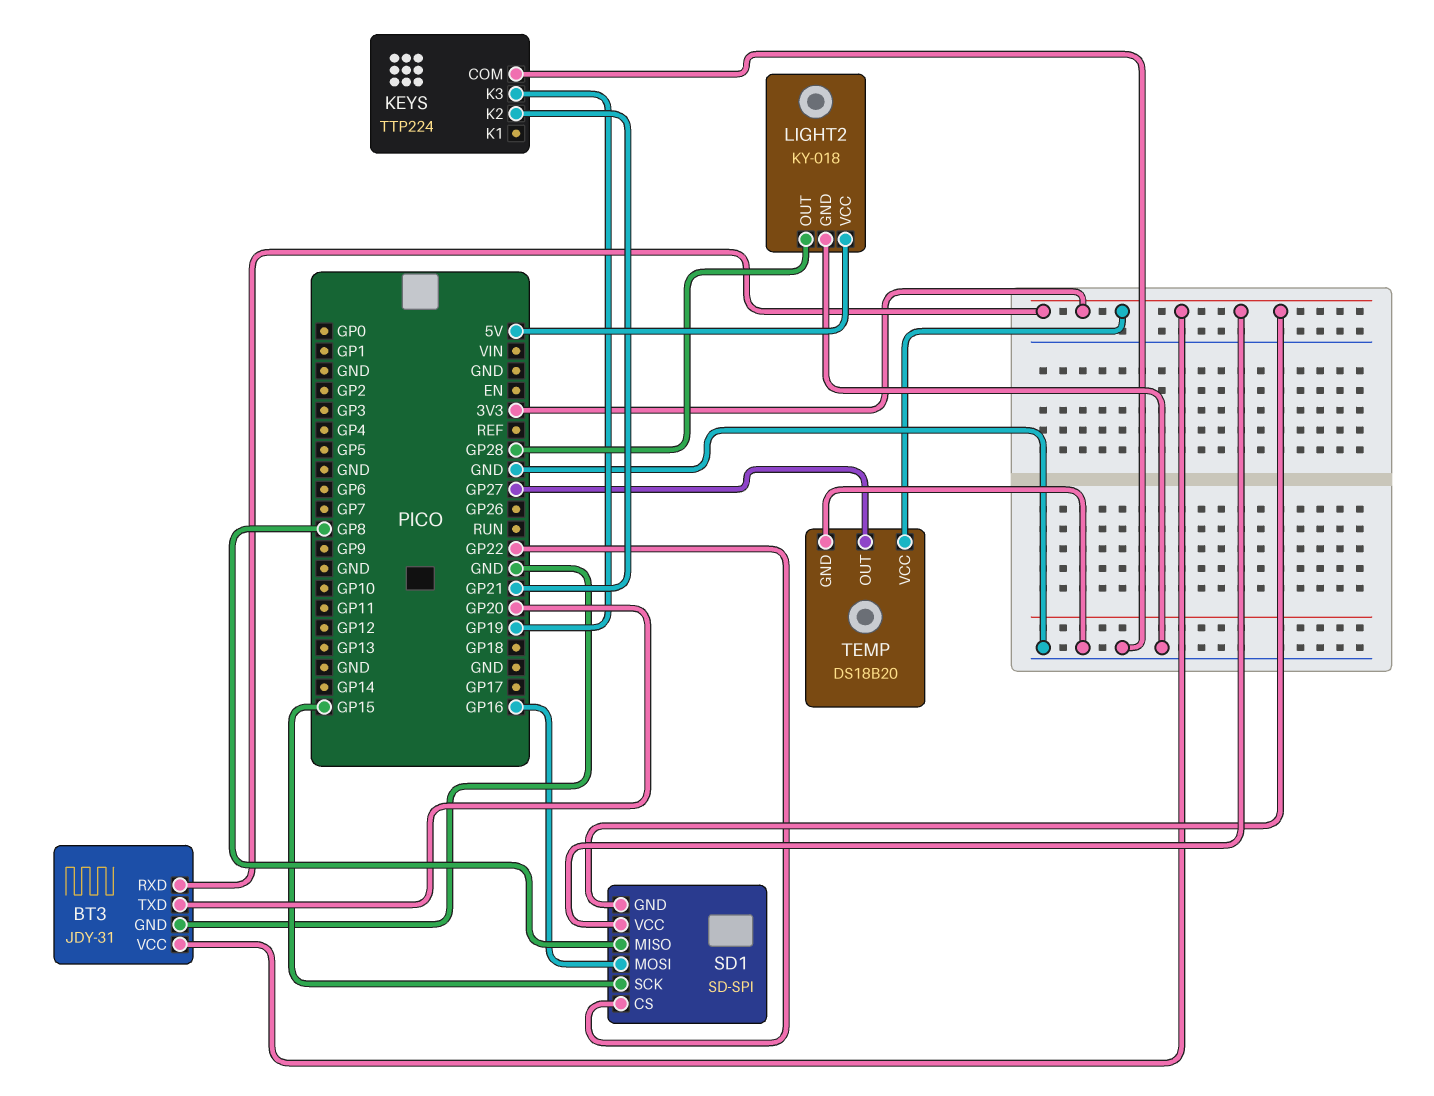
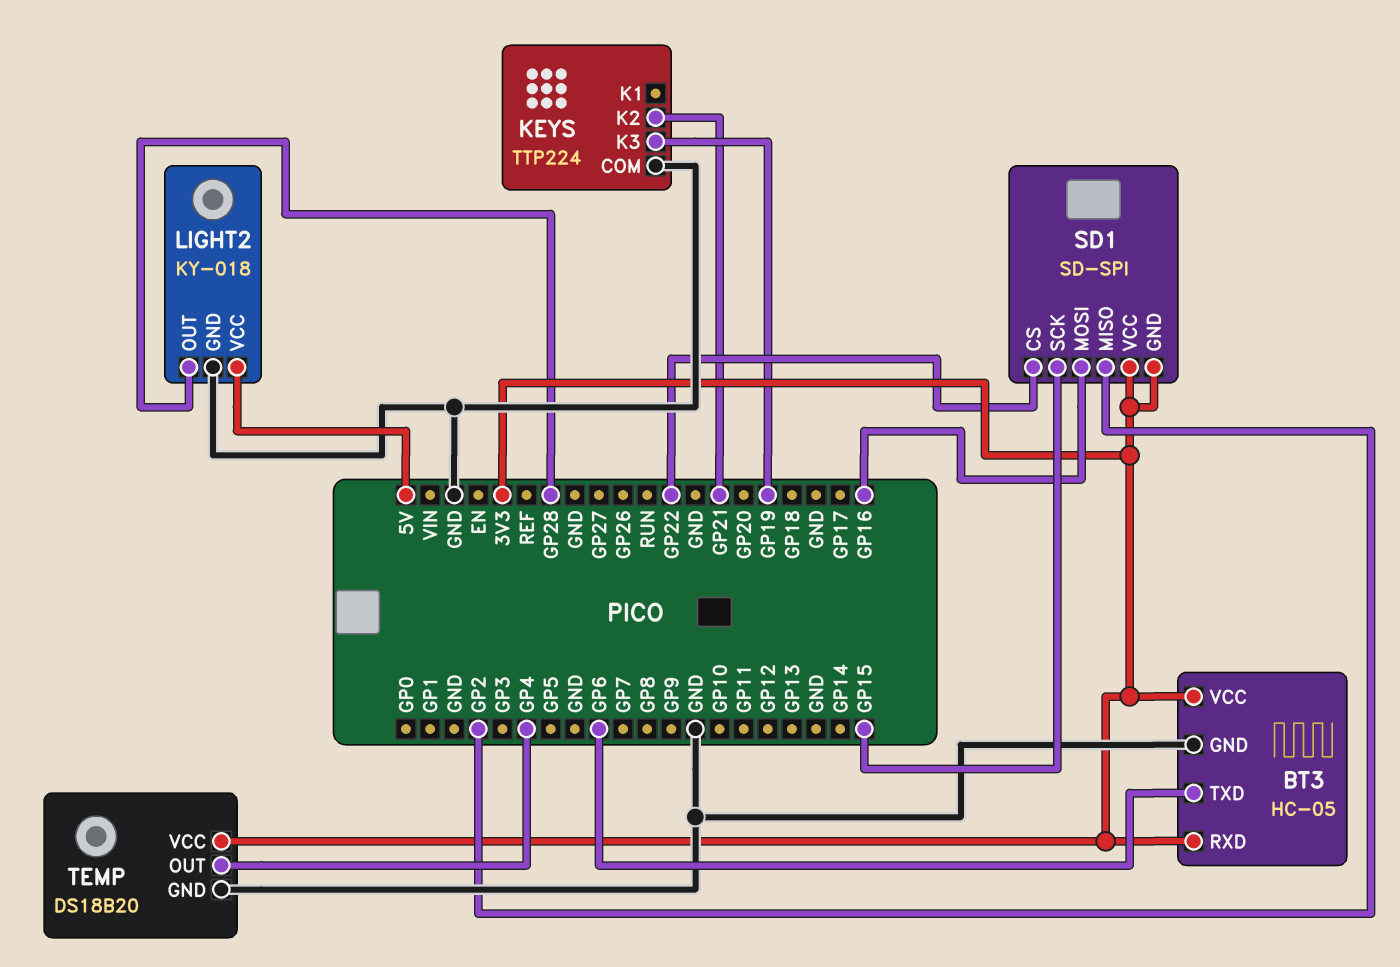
BT3: JDY-31 -> HC-05
BT3 pin TXD: GP20 -> GP6
SD1 pin MISO: GP8 -> GP2
TEMP pin OUT: GP27 -> GP4

